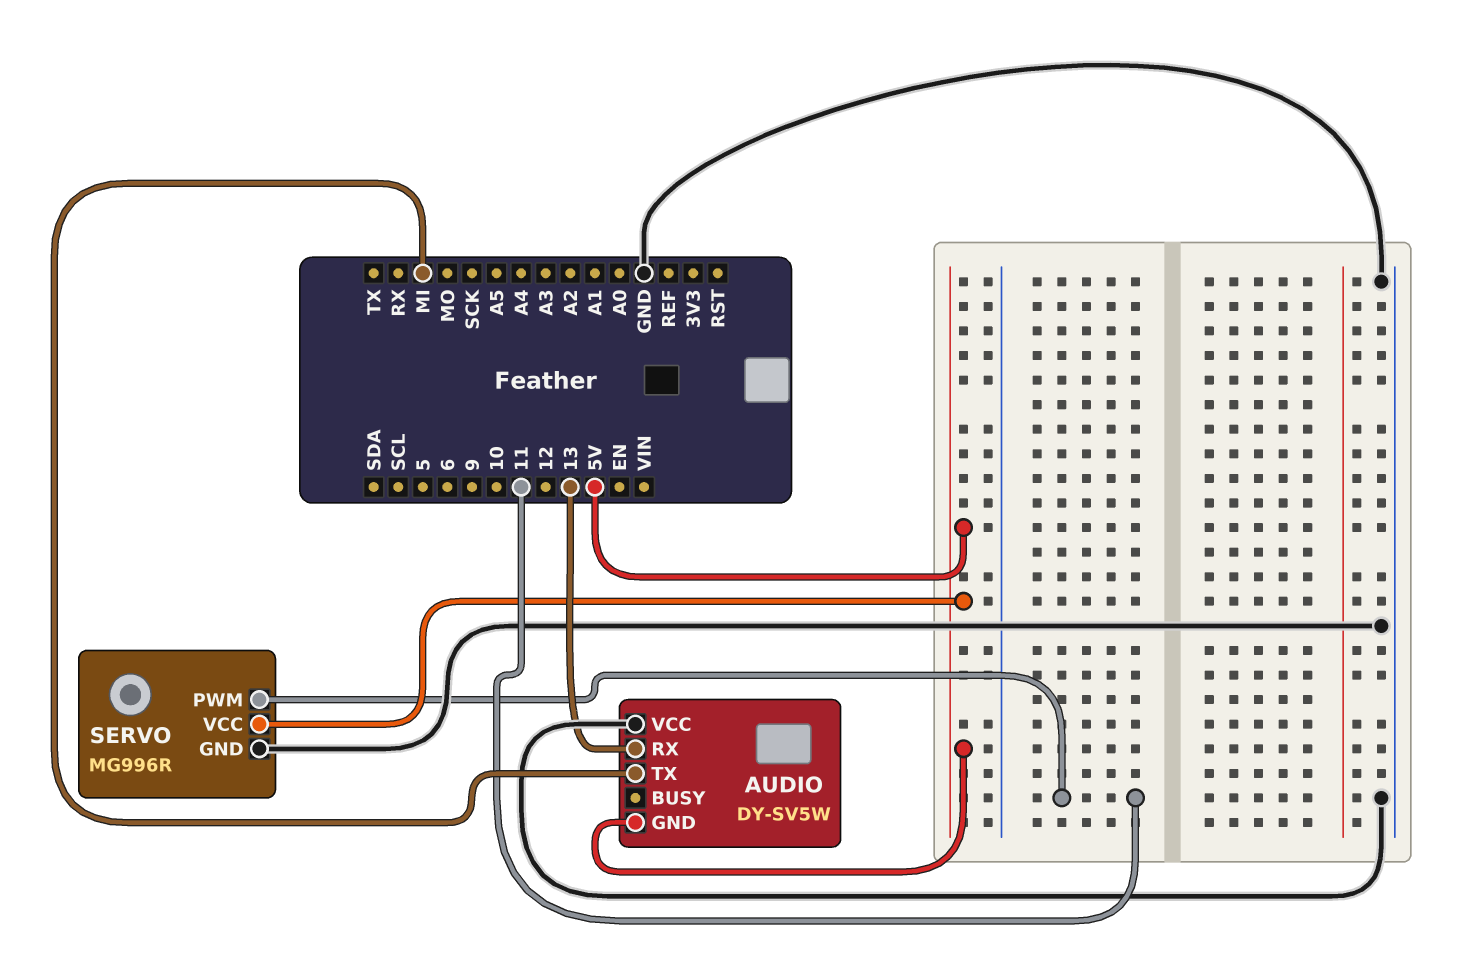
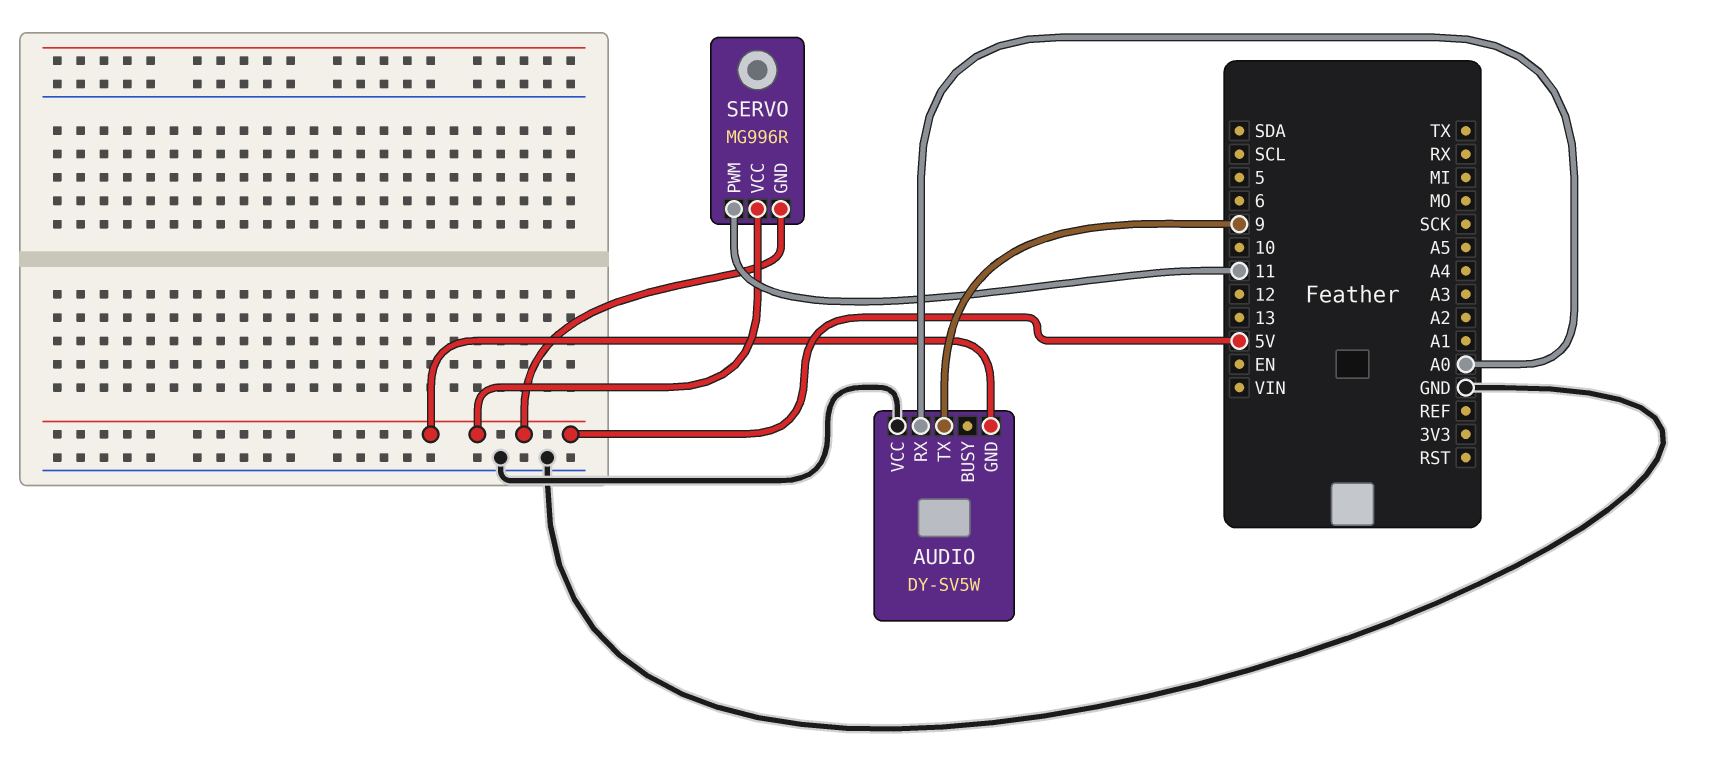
AUDIO pin RX: 13 -> A0
AUDIO pin TX: MI -> 9
SERVO pin GND: GND -> 5V

